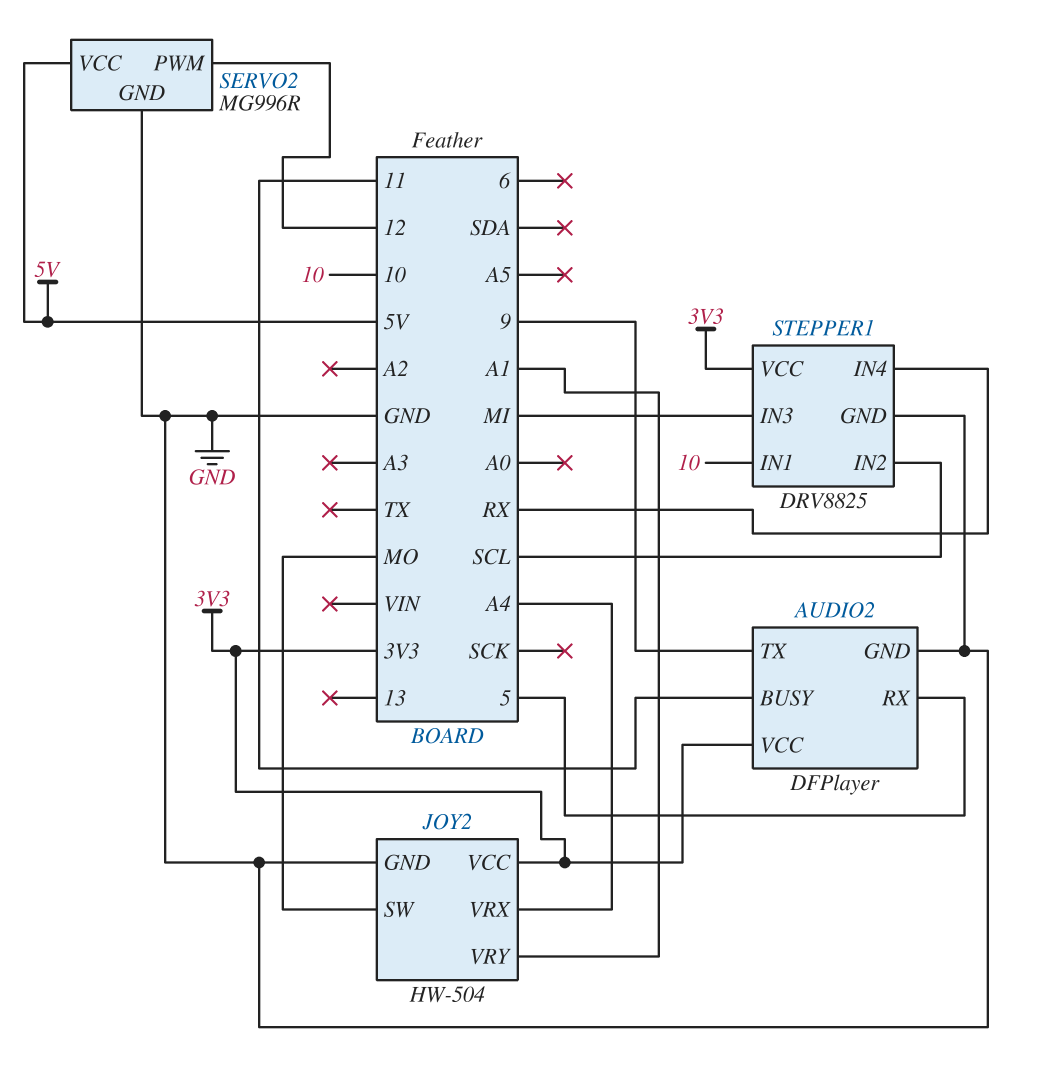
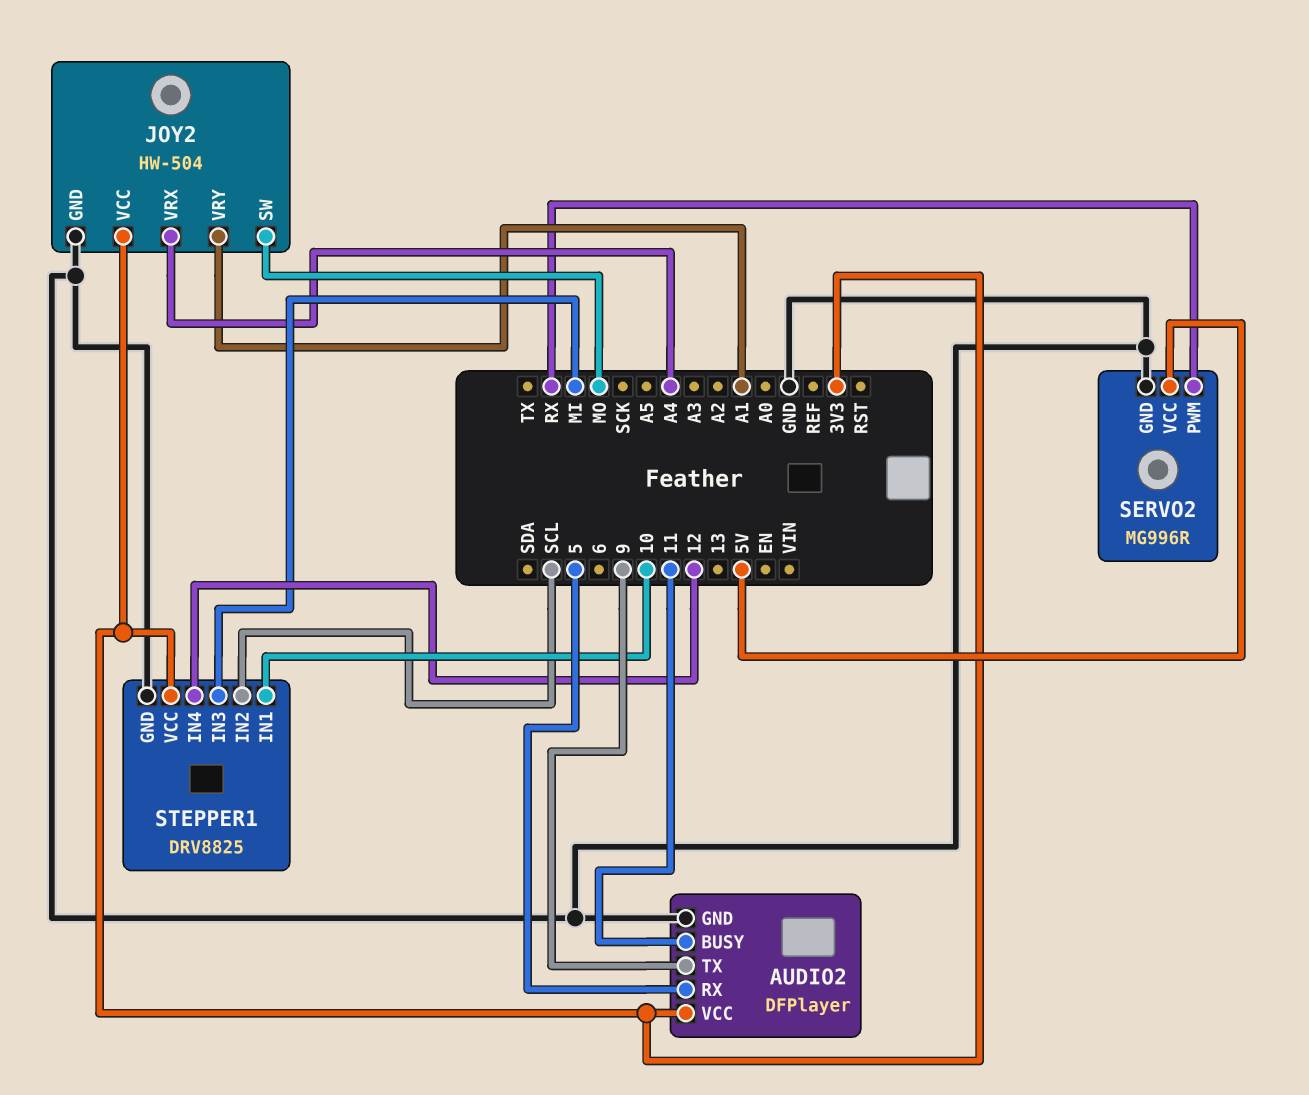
SERVO2 pin PWM: 12 -> RX
STEPPER1 pin IN4: RX -> 12

